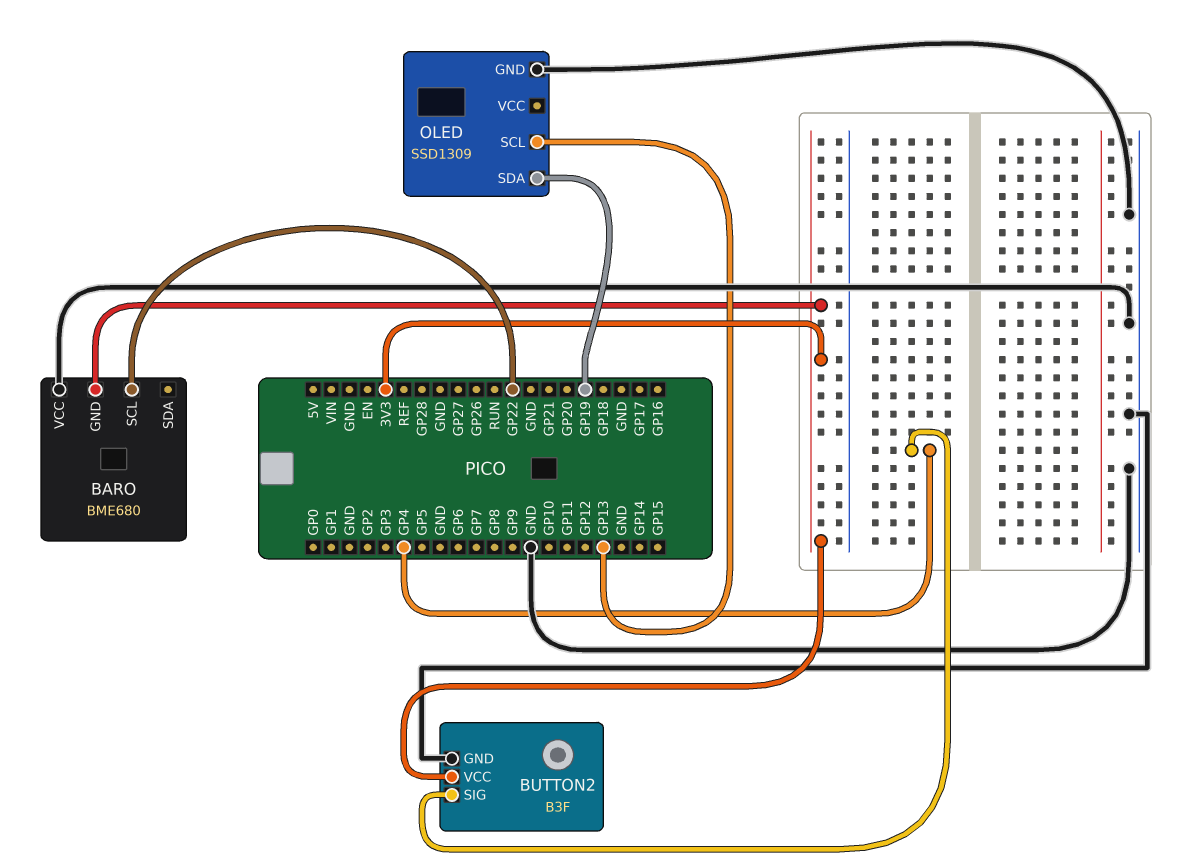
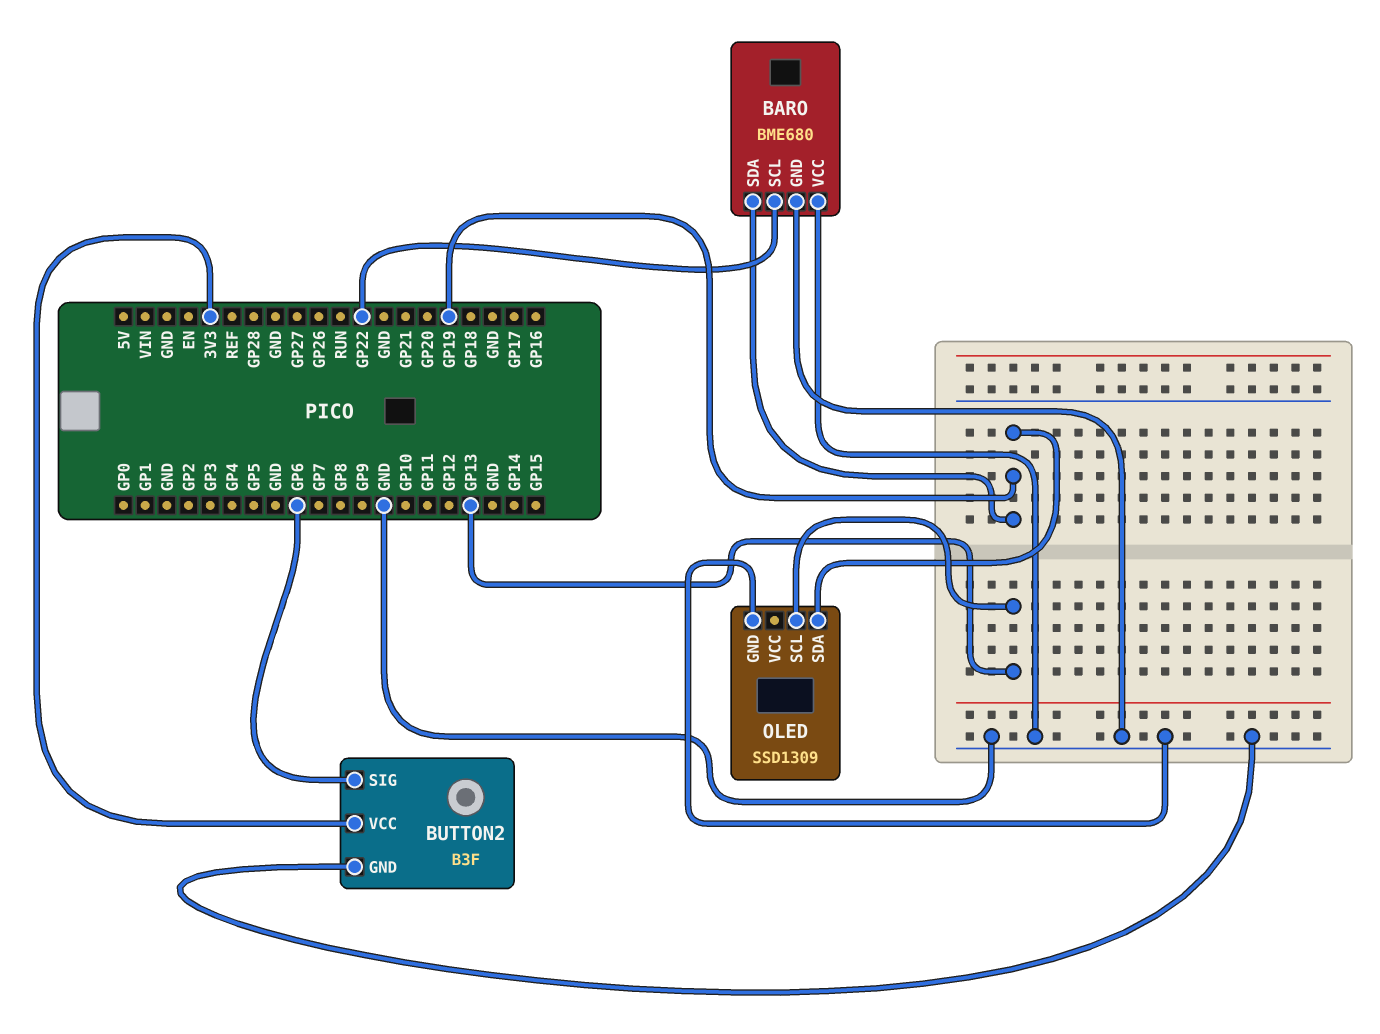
BARO pin GND: 3V3 -> GND
BARO pin SDA: none -> GP19
BUTTON2 pin SIG: GP4 -> GP6

